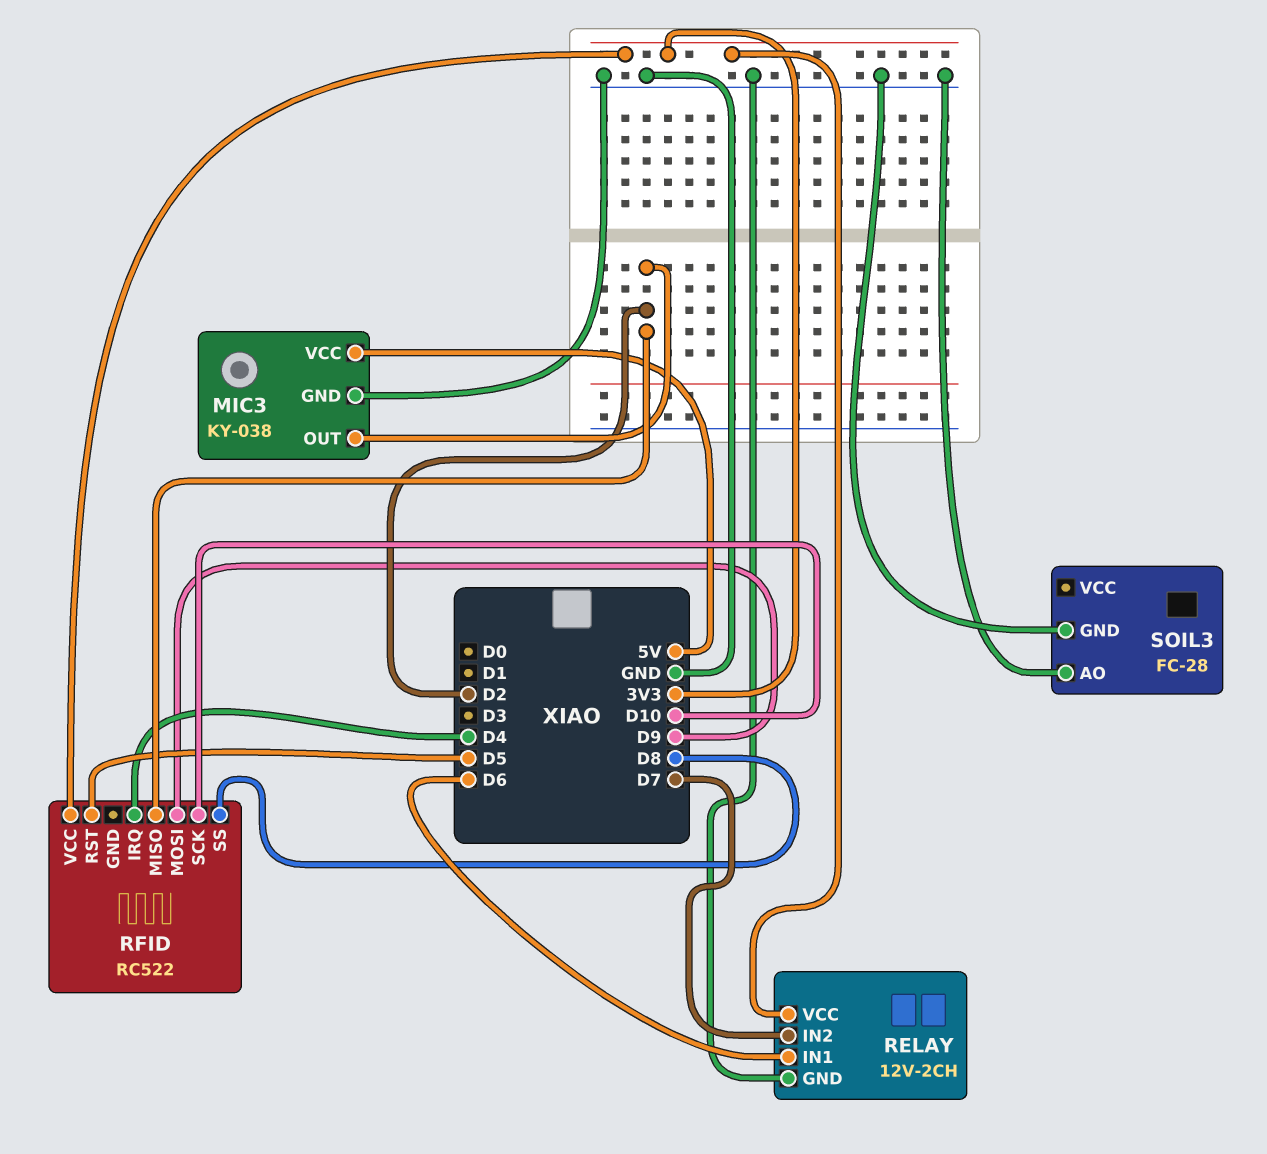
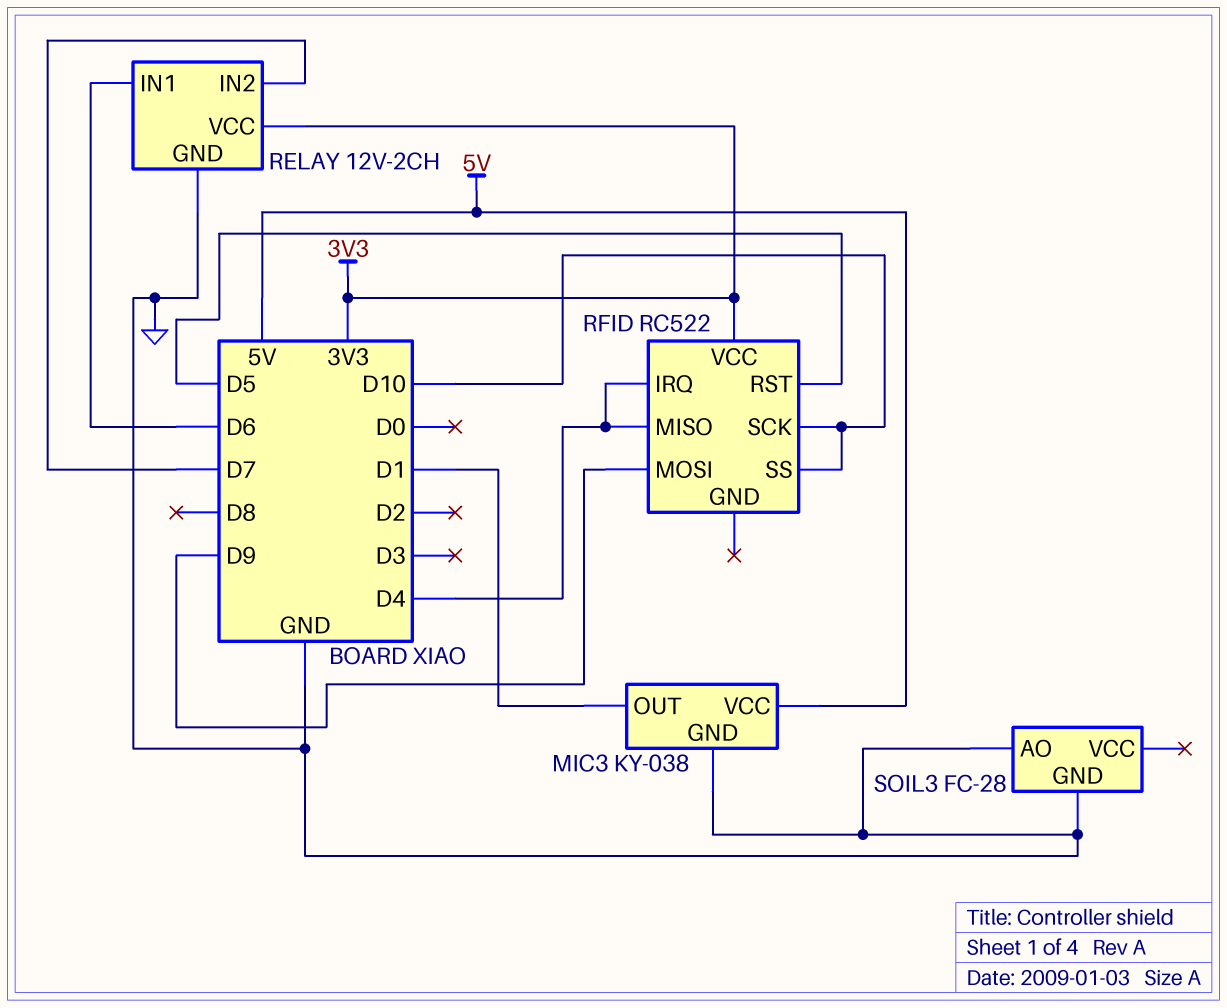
MIC3 pin OUT: D2 -> D1
RFID pin MISO: D2 -> D4
RFID pin SS: D8 -> D10

